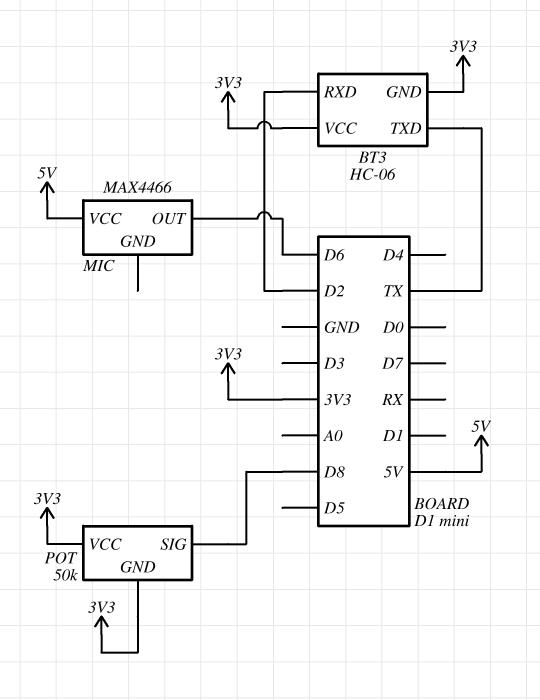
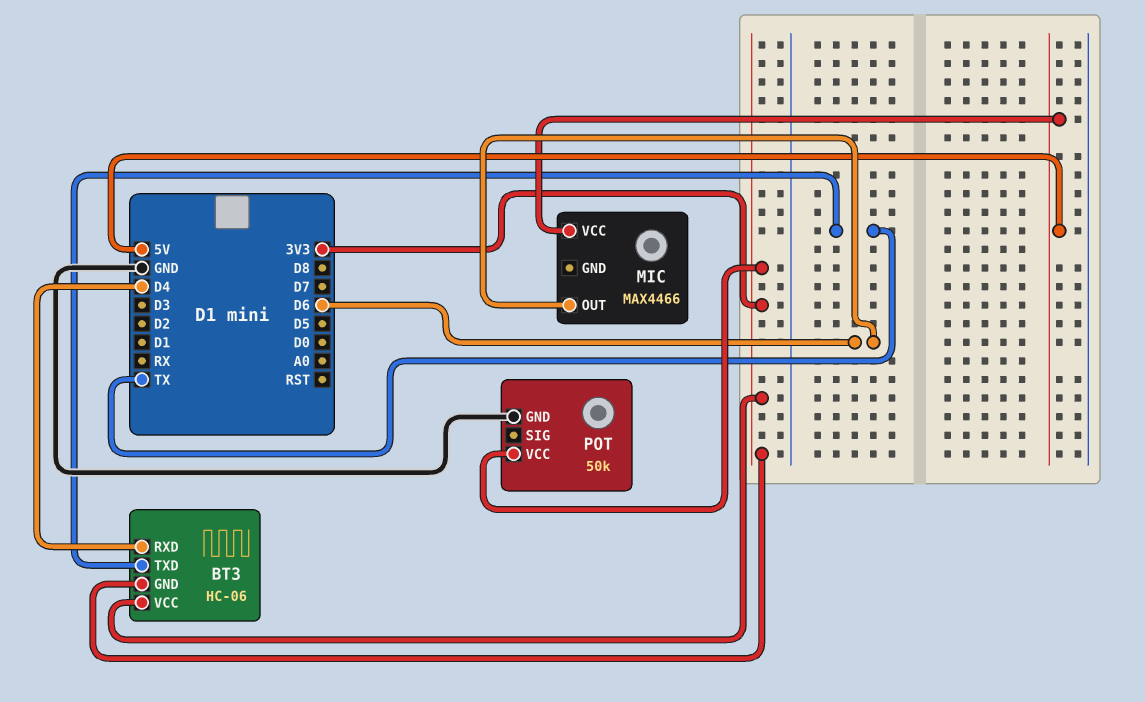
BT3 pin RXD: D2 -> D4
POT pin GND: 3V3 -> GND
POT pin SIG: D8 -> none

